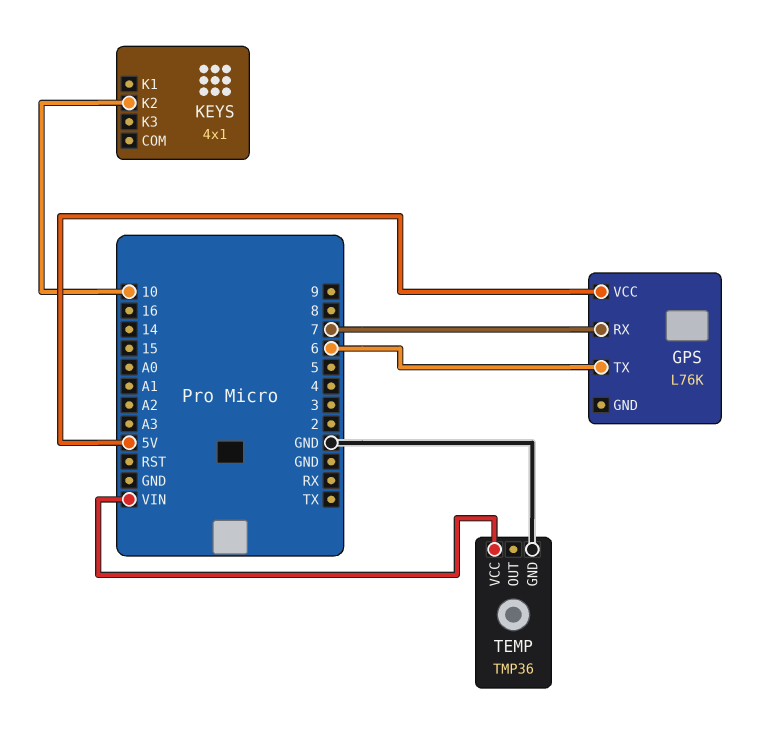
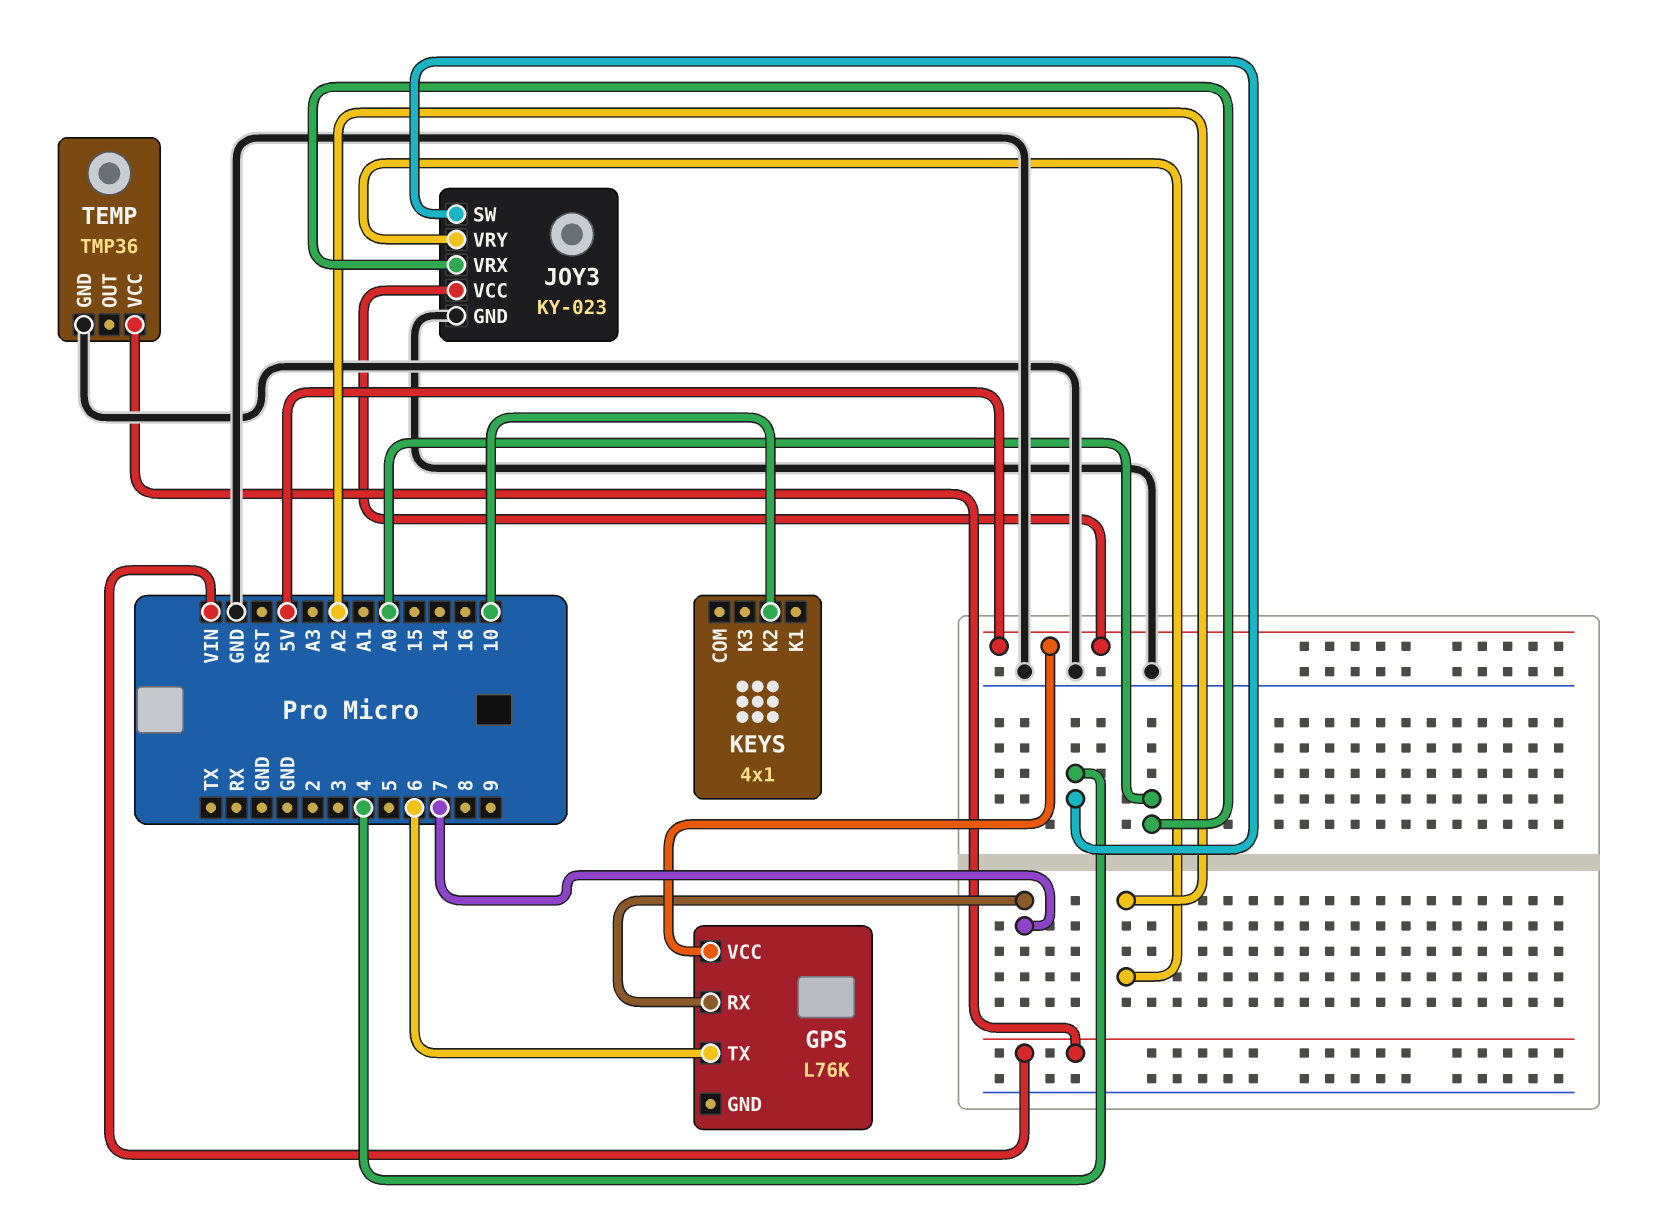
JOY3: none -> KY-023
JOY3 pin GND: none -> GND
JOY3 pin SW: none -> 4
JOY3 pin VCC: none -> 5V
JOY3 pin VRX: none -> A0
JOY3 pin VRY: none -> A2

